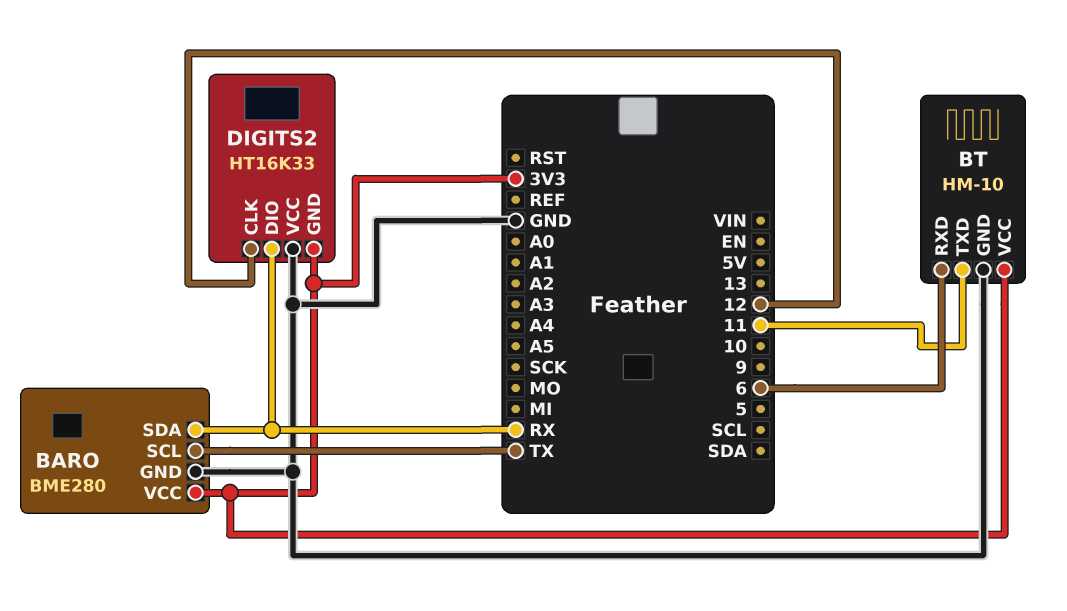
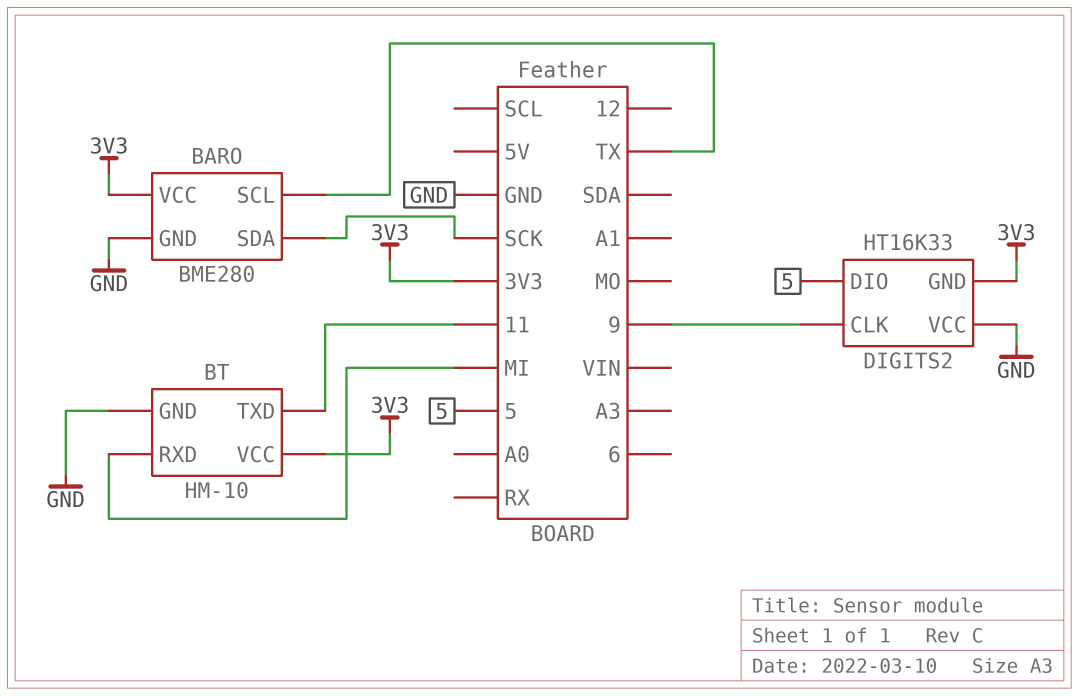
BARO pin SDA: RX -> SCK
BT pin RXD: 6 -> MI
DIGITS2 pin CLK: 12 -> 9
DIGITS2 pin DIO: RX -> 5

